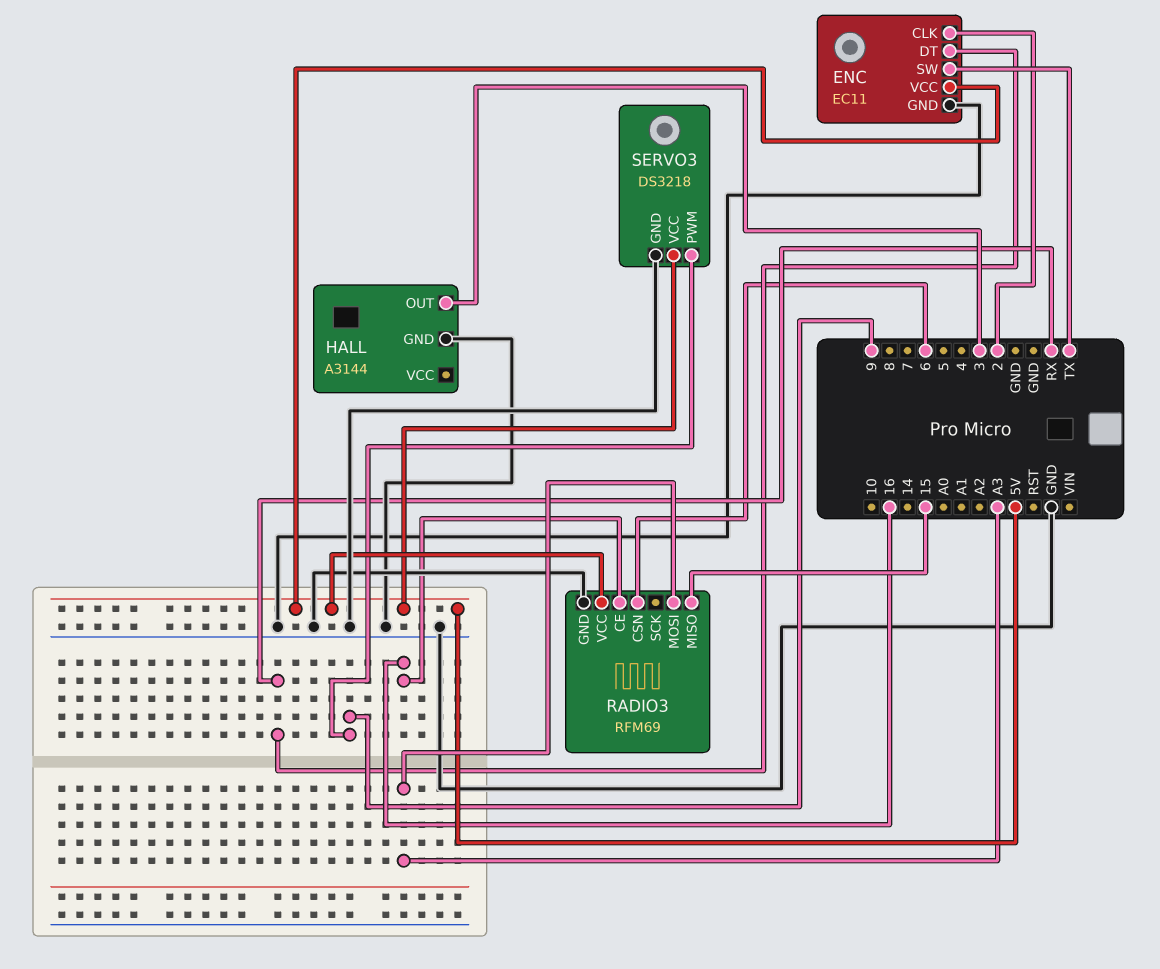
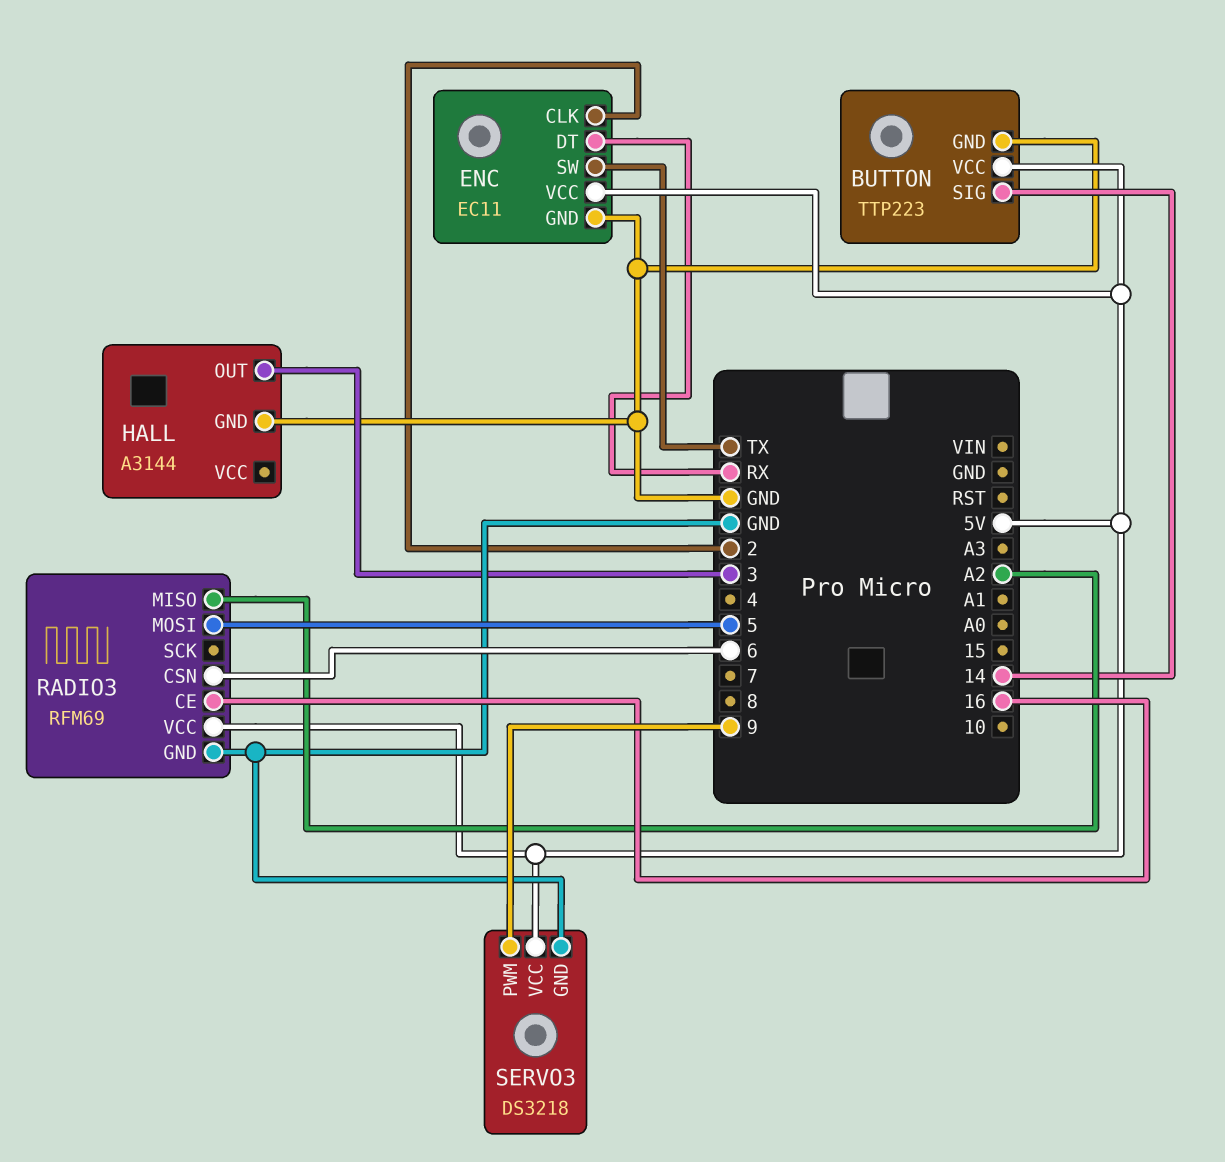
BUTTON: none -> TTP223
BUTTON pin GND: none -> GND
BUTTON pin SIG: none -> 14
BUTTON pin VCC: none -> 5V
RADIO3 pin MISO: 15 -> A2
RADIO3 pin MOSI: A3 -> 5

